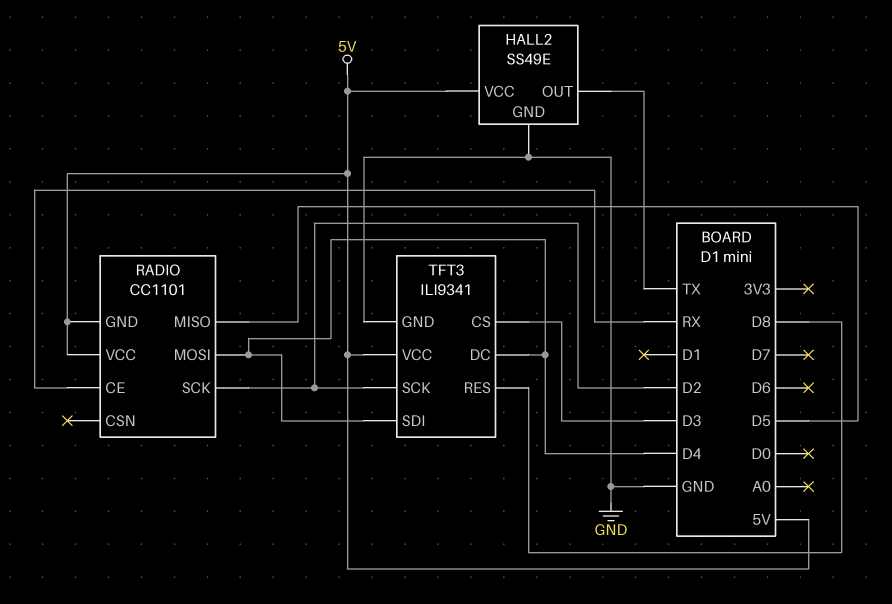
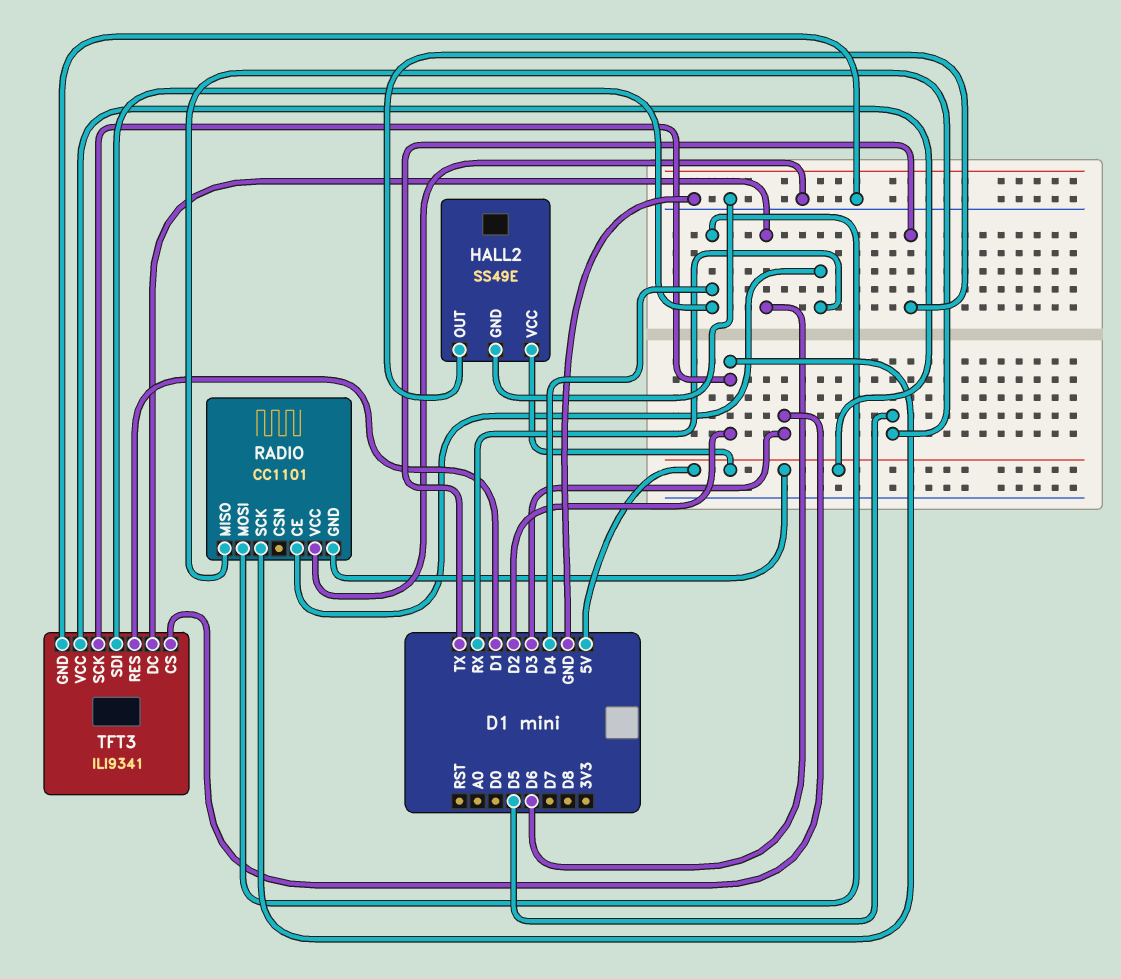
RADIO pin VCC: 5V -> GND
TFT3 pin DC: D4 -> D6
TFT3 pin RES: D8 -> D1

